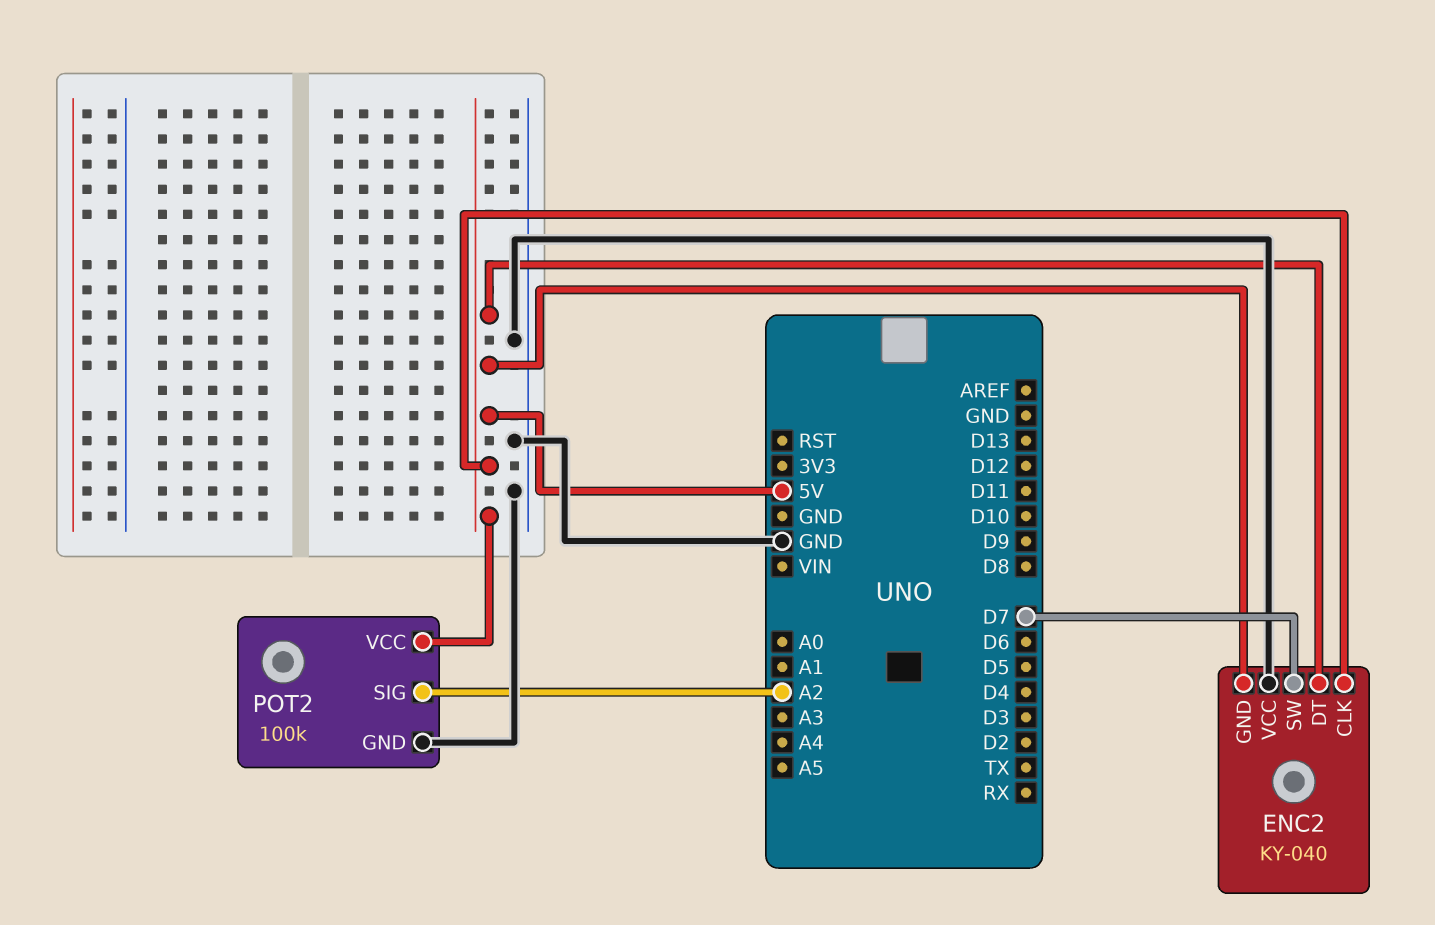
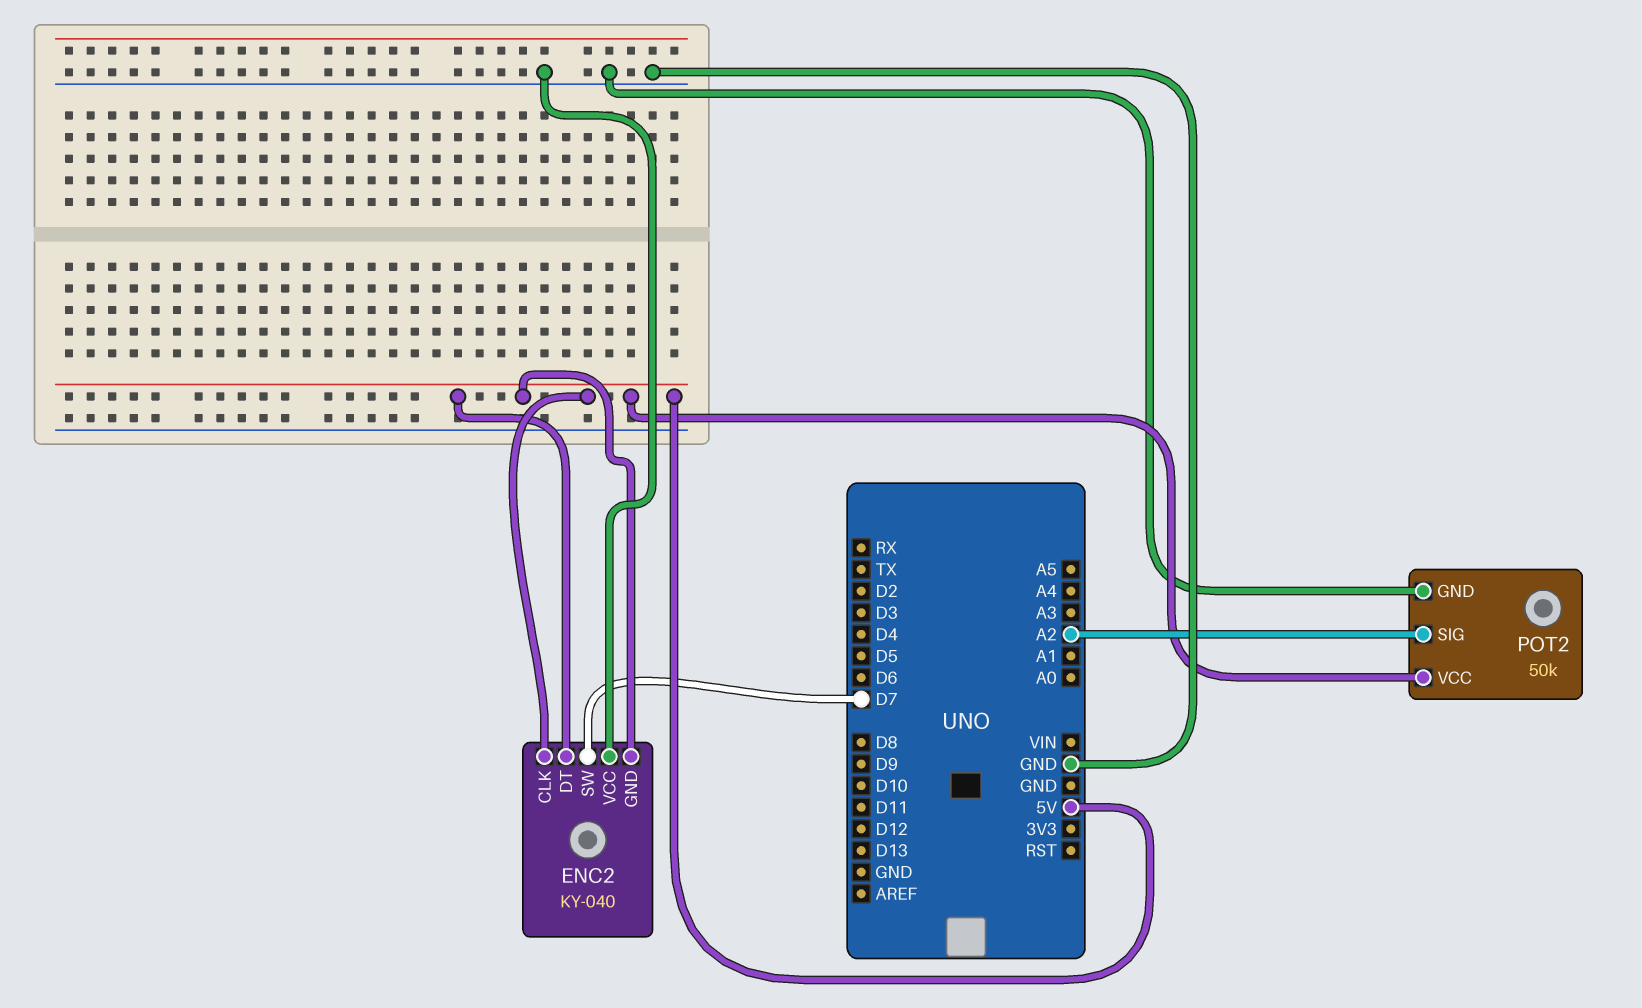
POT2: 100k -> 50k

